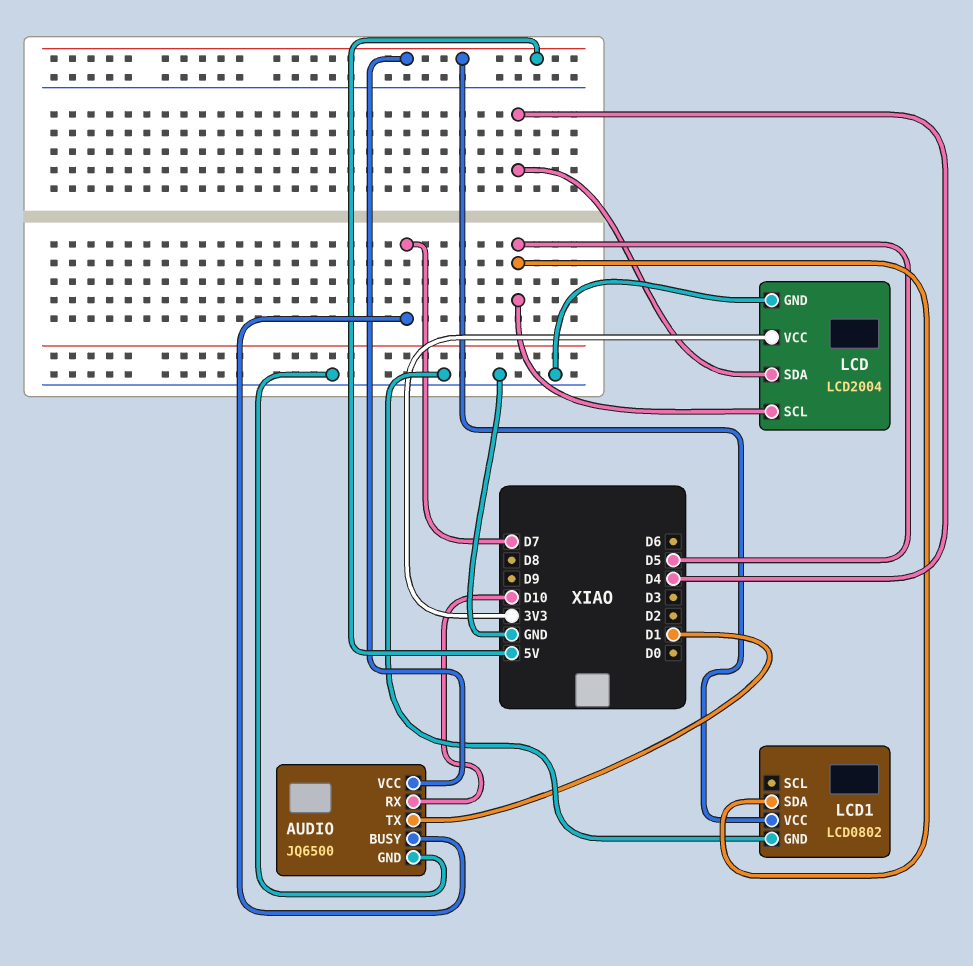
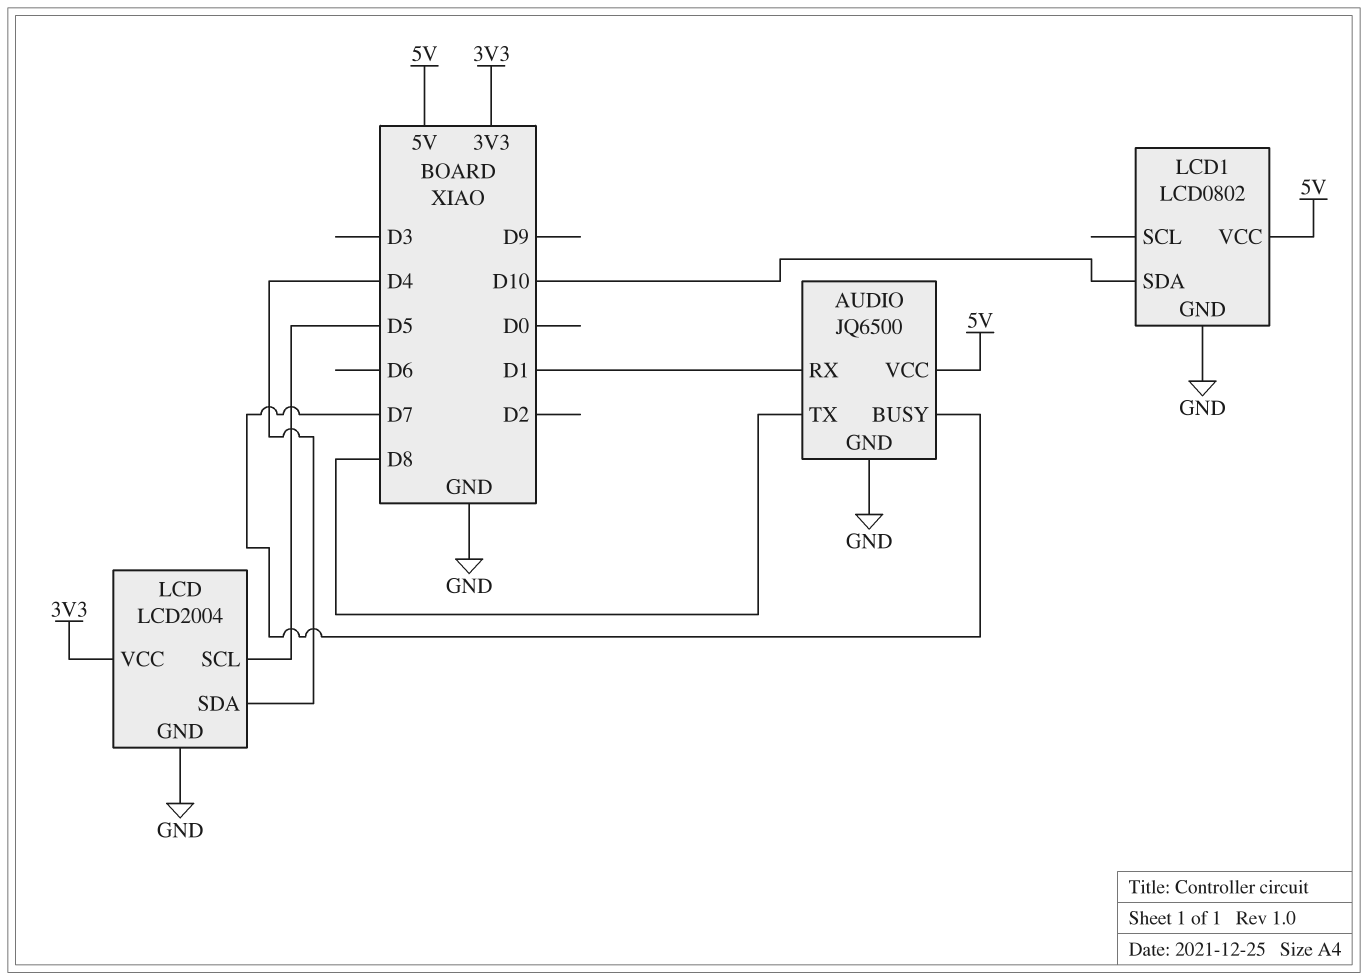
AUDIO pin RX: D10 -> D1
AUDIO pin TX: D1 -> D8
LCD1 pin SDA: D5 -> D10

